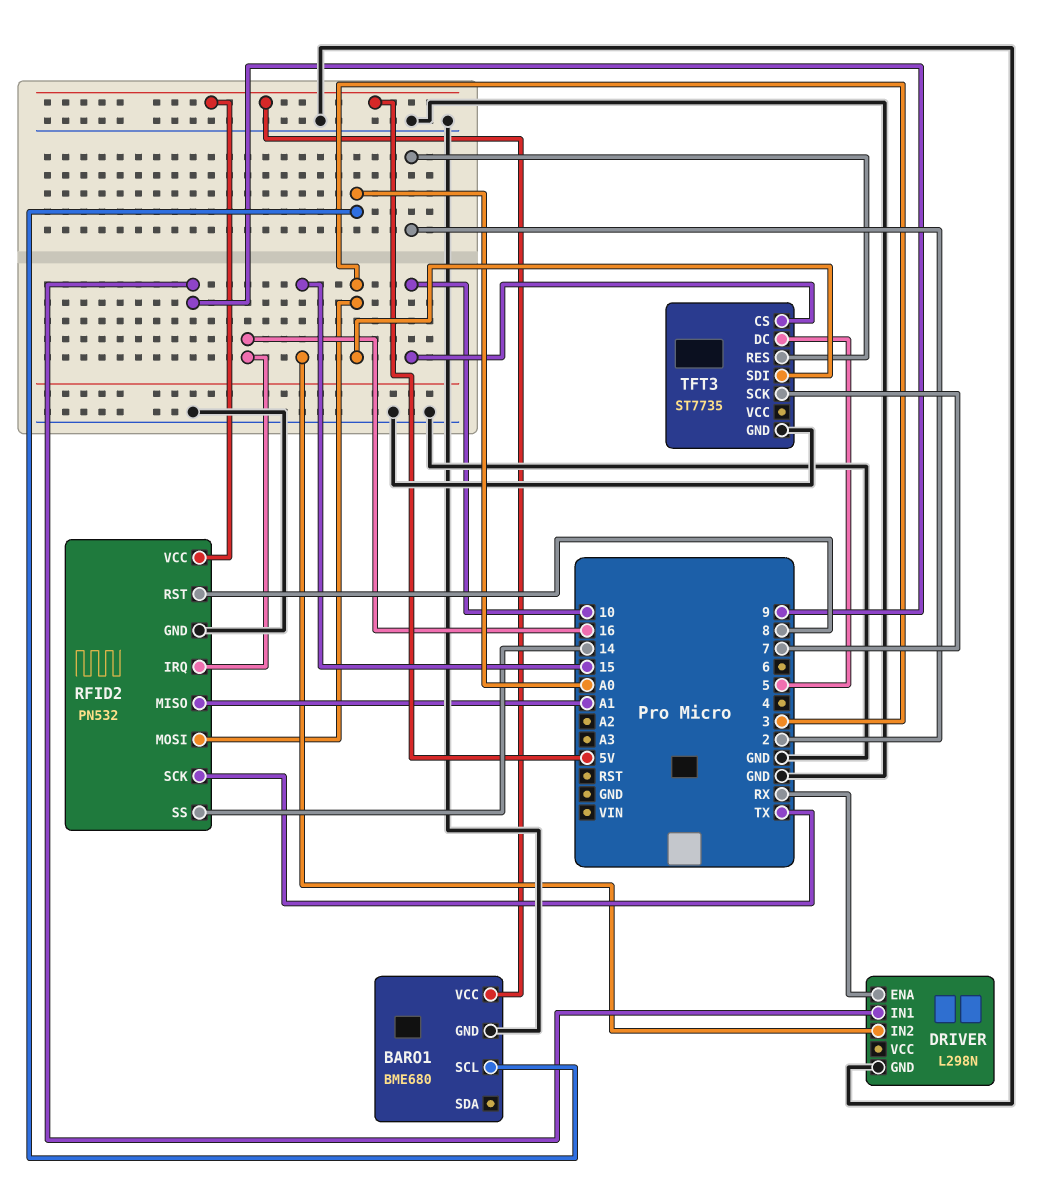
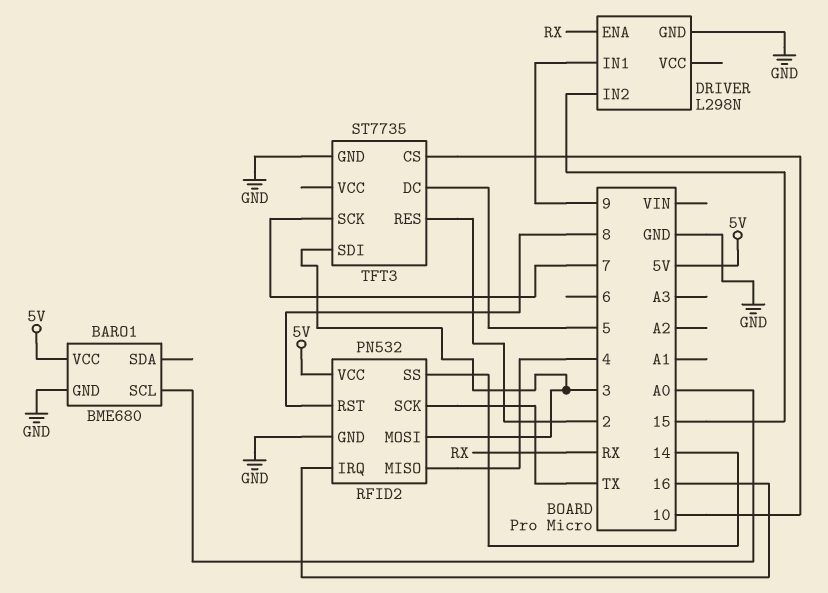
RFID2 pin MISO: A1 -> 4

